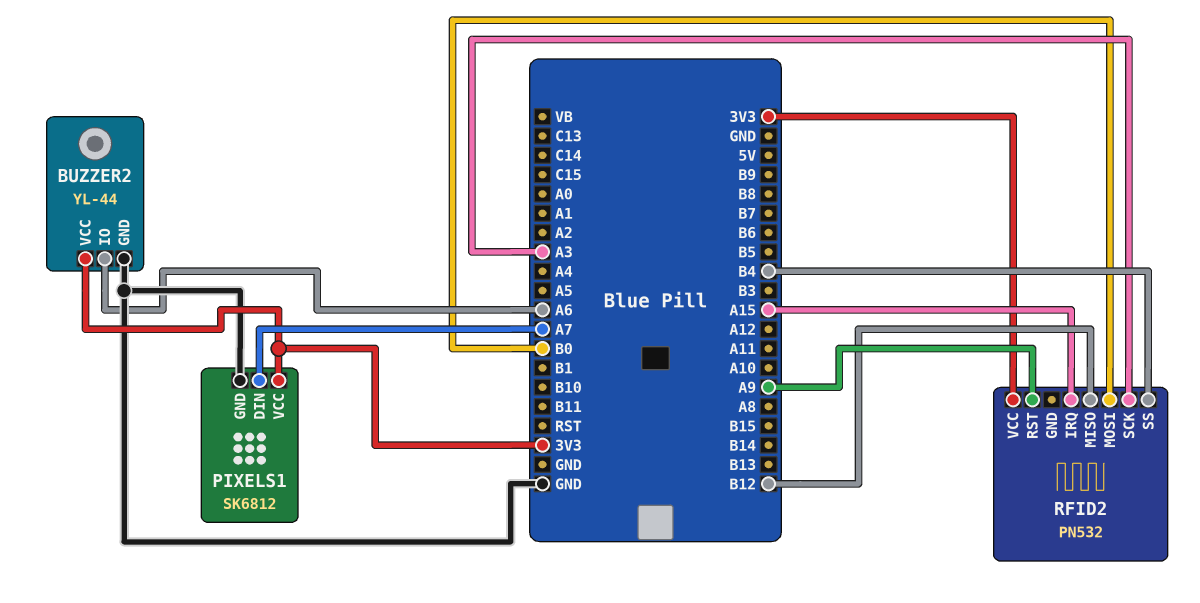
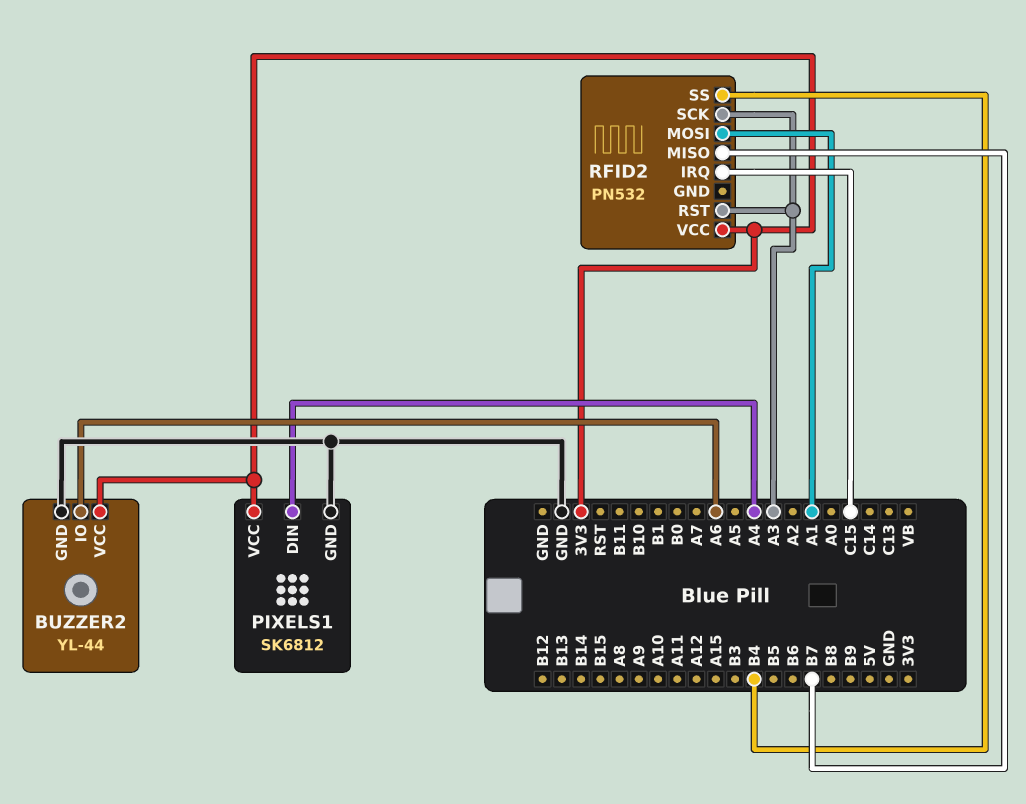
PIXELS1 pin DIN: A7 -> A4
RFID2 pin IRQ: A15 -> C15
RFID2 pin MISO: B12 -> B7
RFID2 pin MOSI: B0 -> A1
RFID2 pin RST: A9 -> A3

